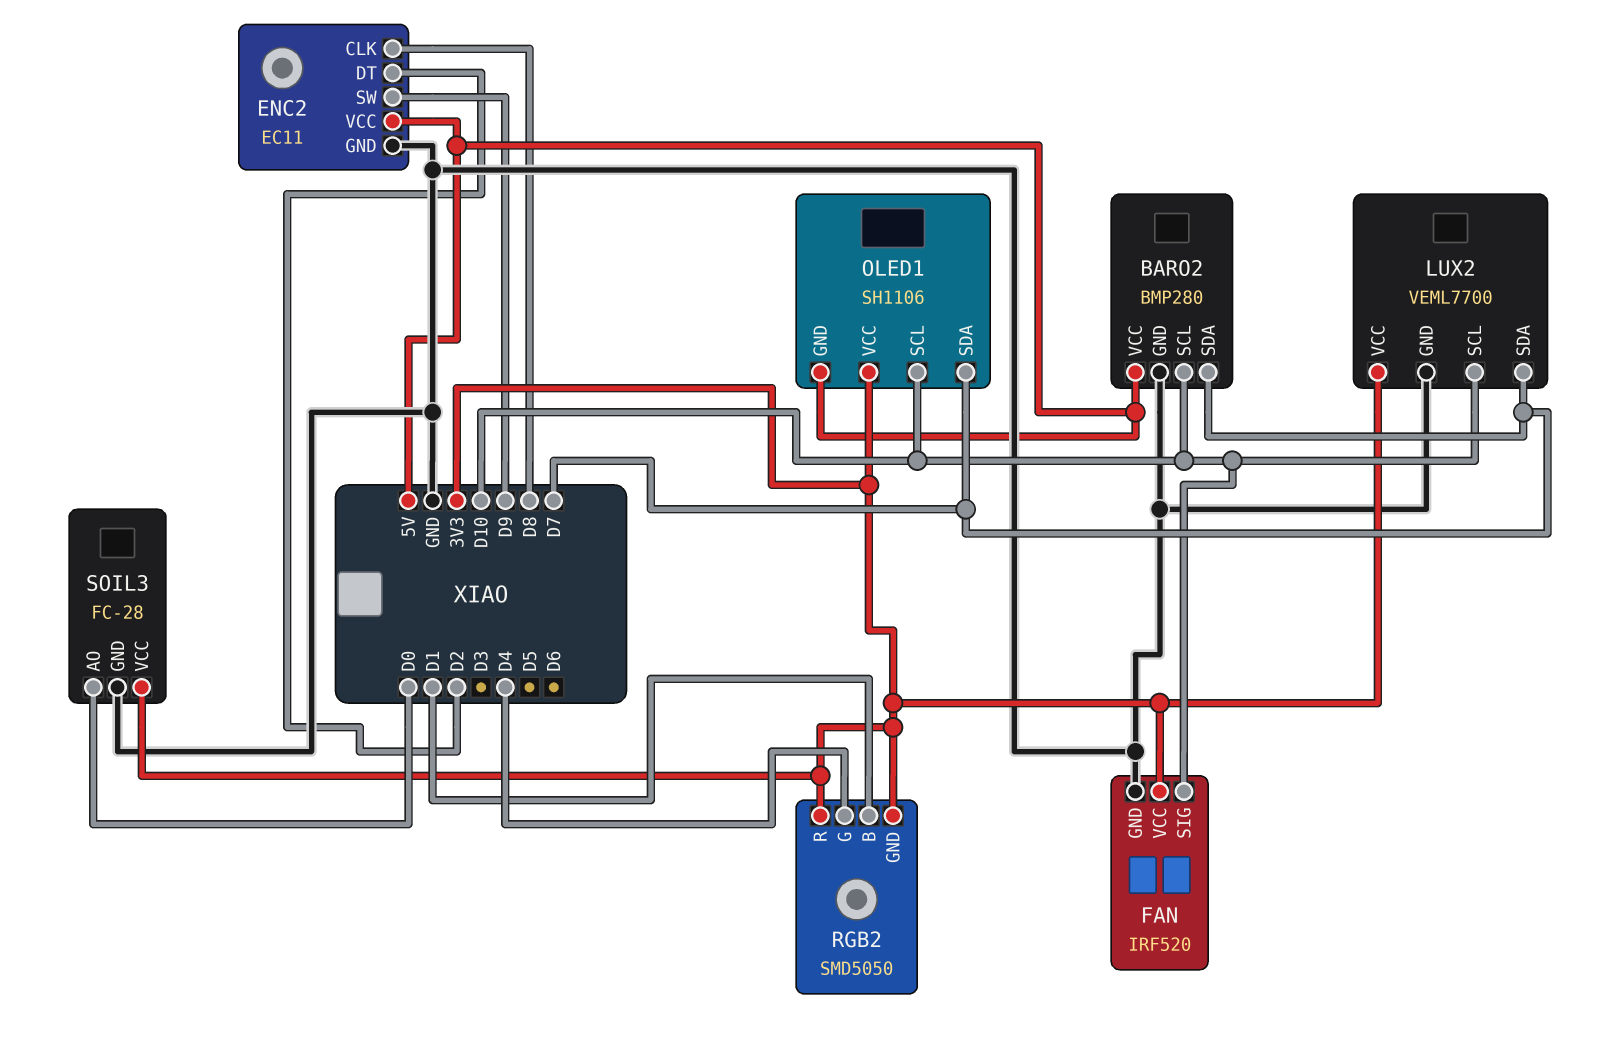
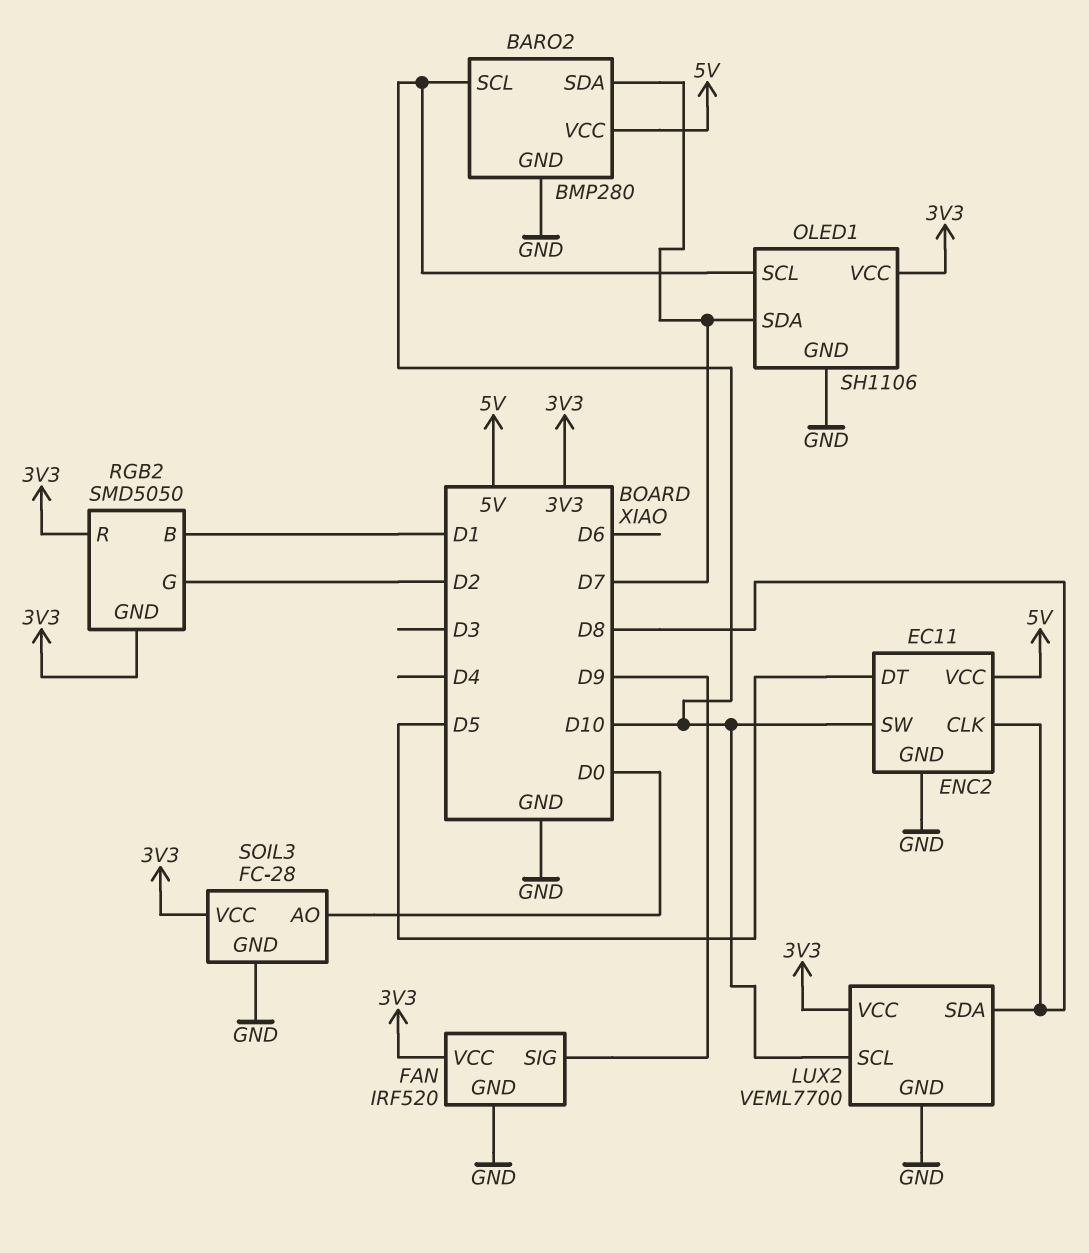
ENC2 pin DT: D2 -> D5
ENC2 pin SW: D9 -> D10
FAN pin SIG: D10 -> D9
LUX2 pin SDA: D7 -> D8
OLED1 pin GND: 5V -> GND
RGB2 pin G: D4 -> D2

